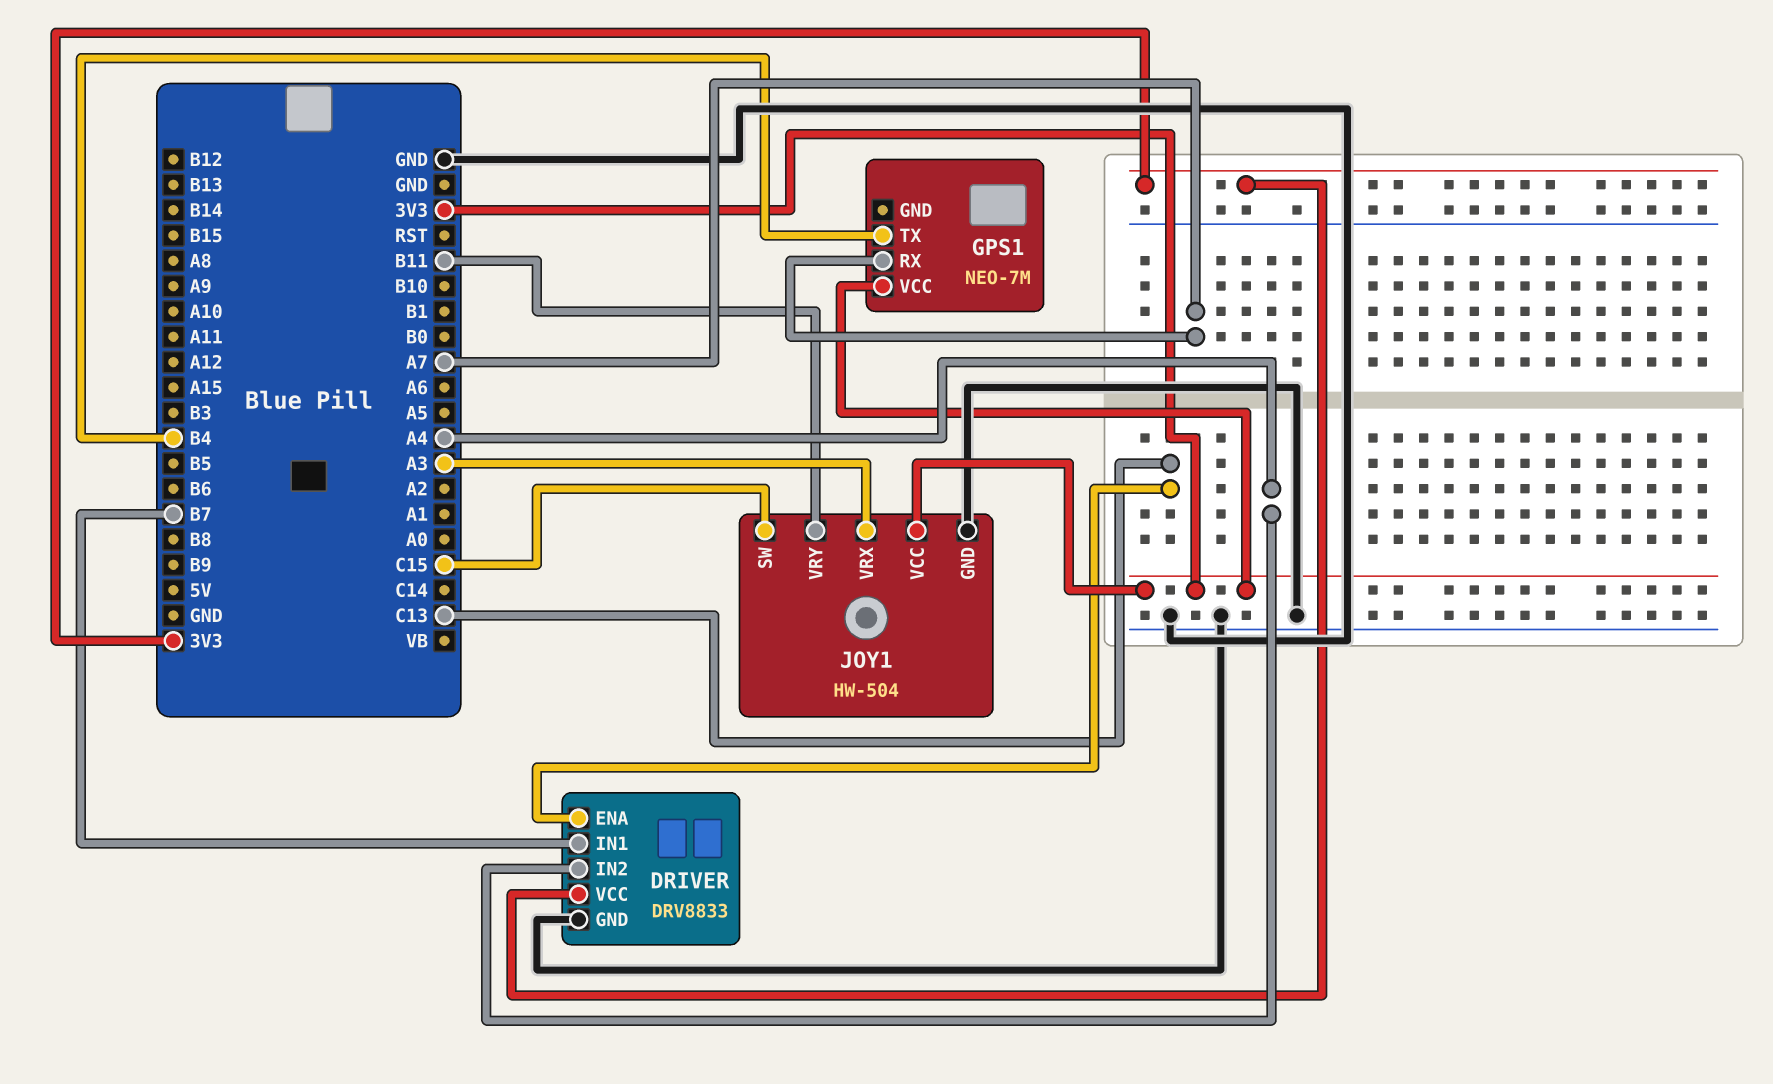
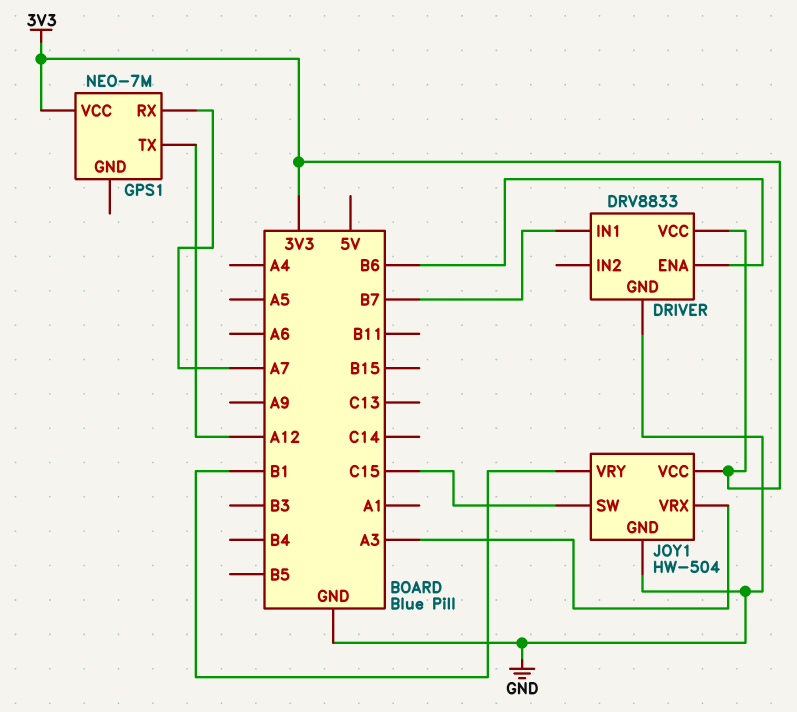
DRIVER pin ENA: C13 -> B6
DRIVER pin IN2: A4 -> none
GPS1 pin TX: B4 -> A12
JOY1 pin VRY: B11 -> B1

